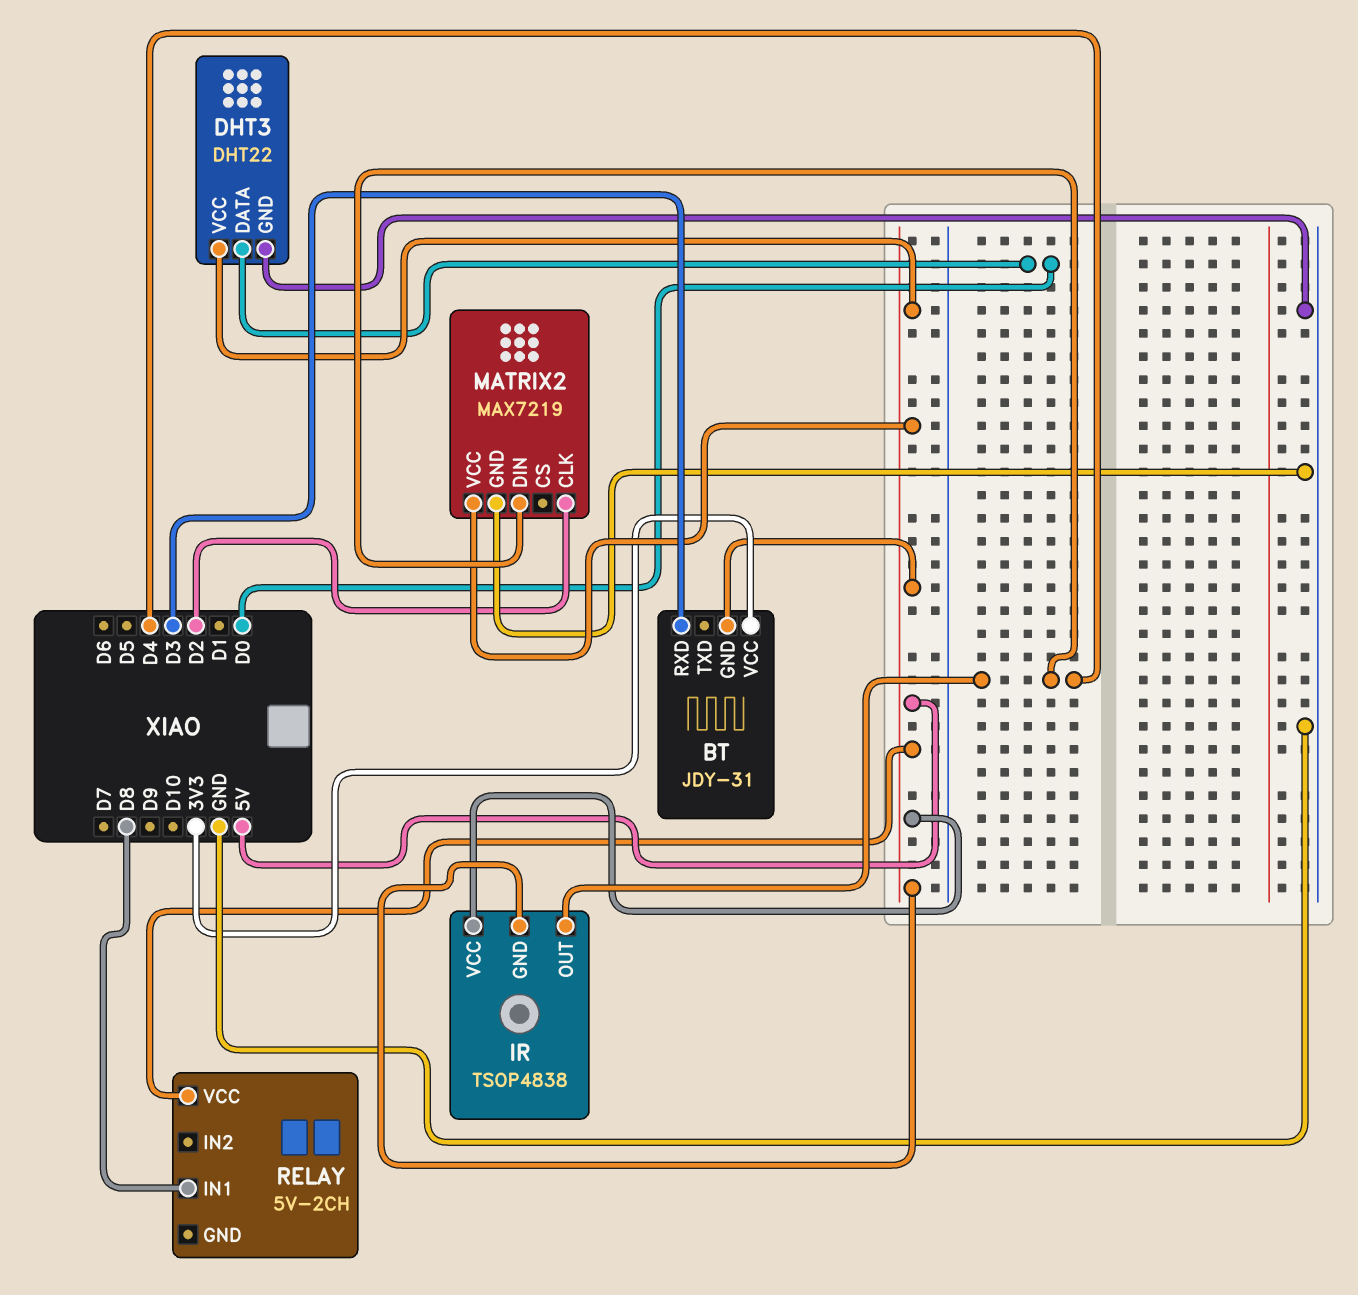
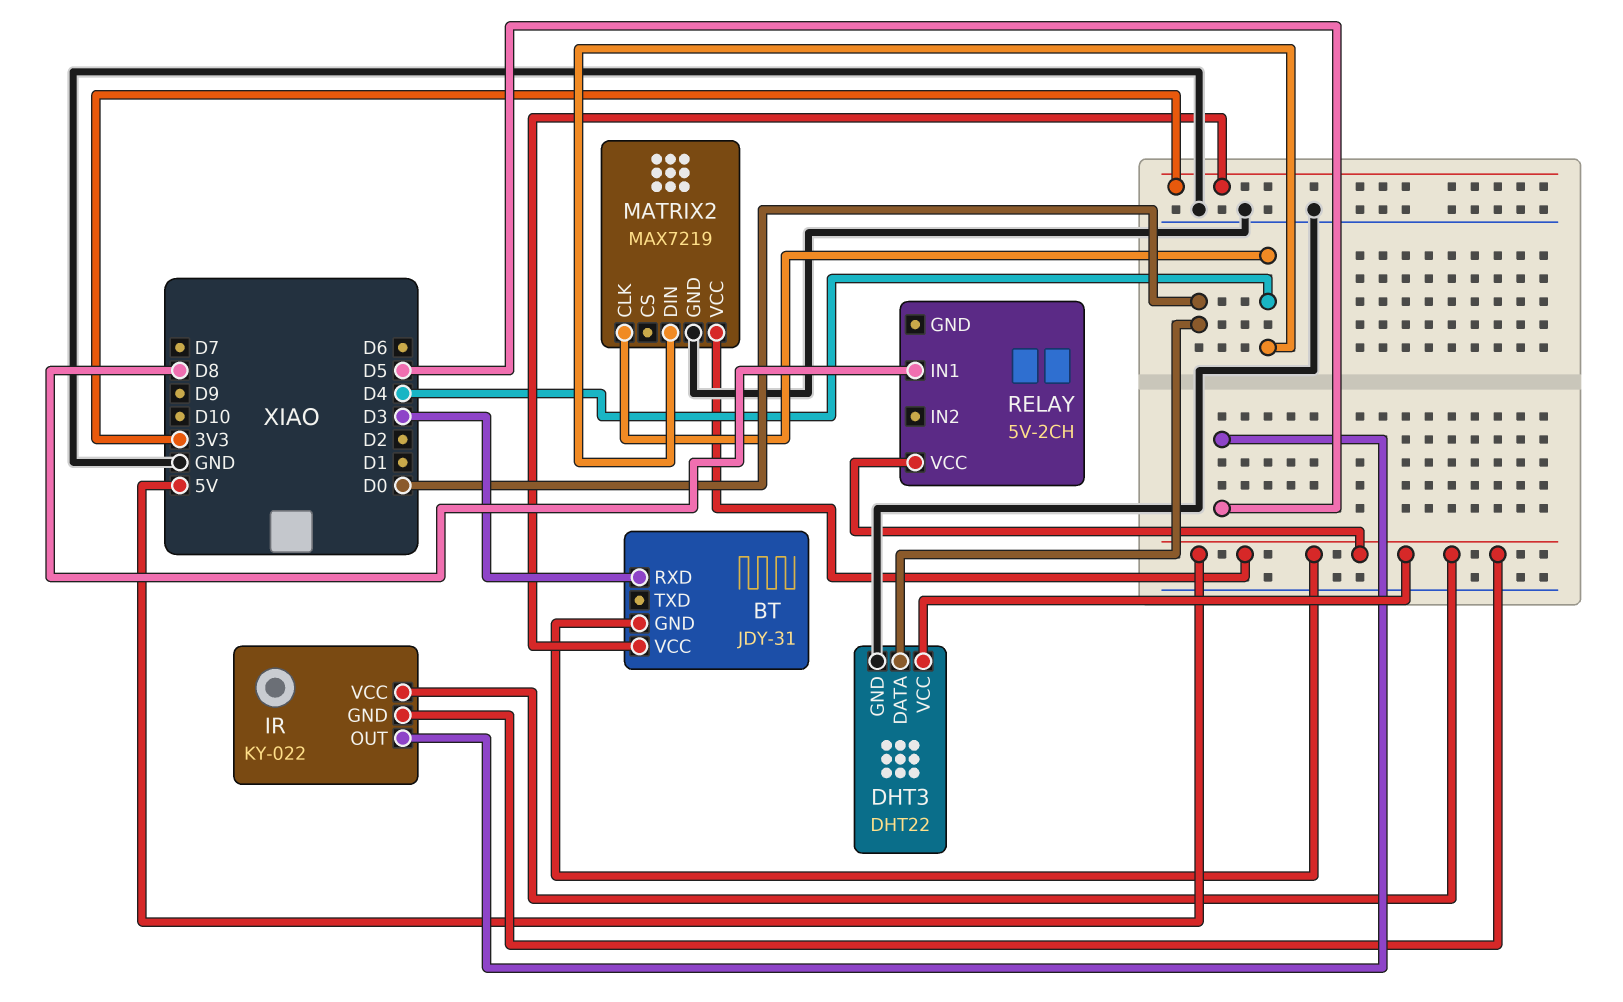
IR: TSOP4838 -> KY-022
IR pin OUT: D4 -> D5
MATRIX2 pin CLK: D2 -> D4

